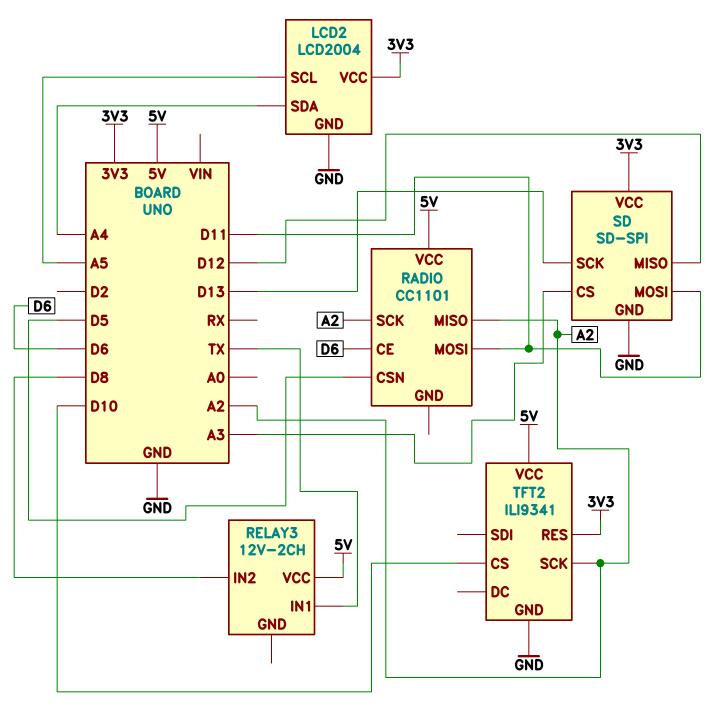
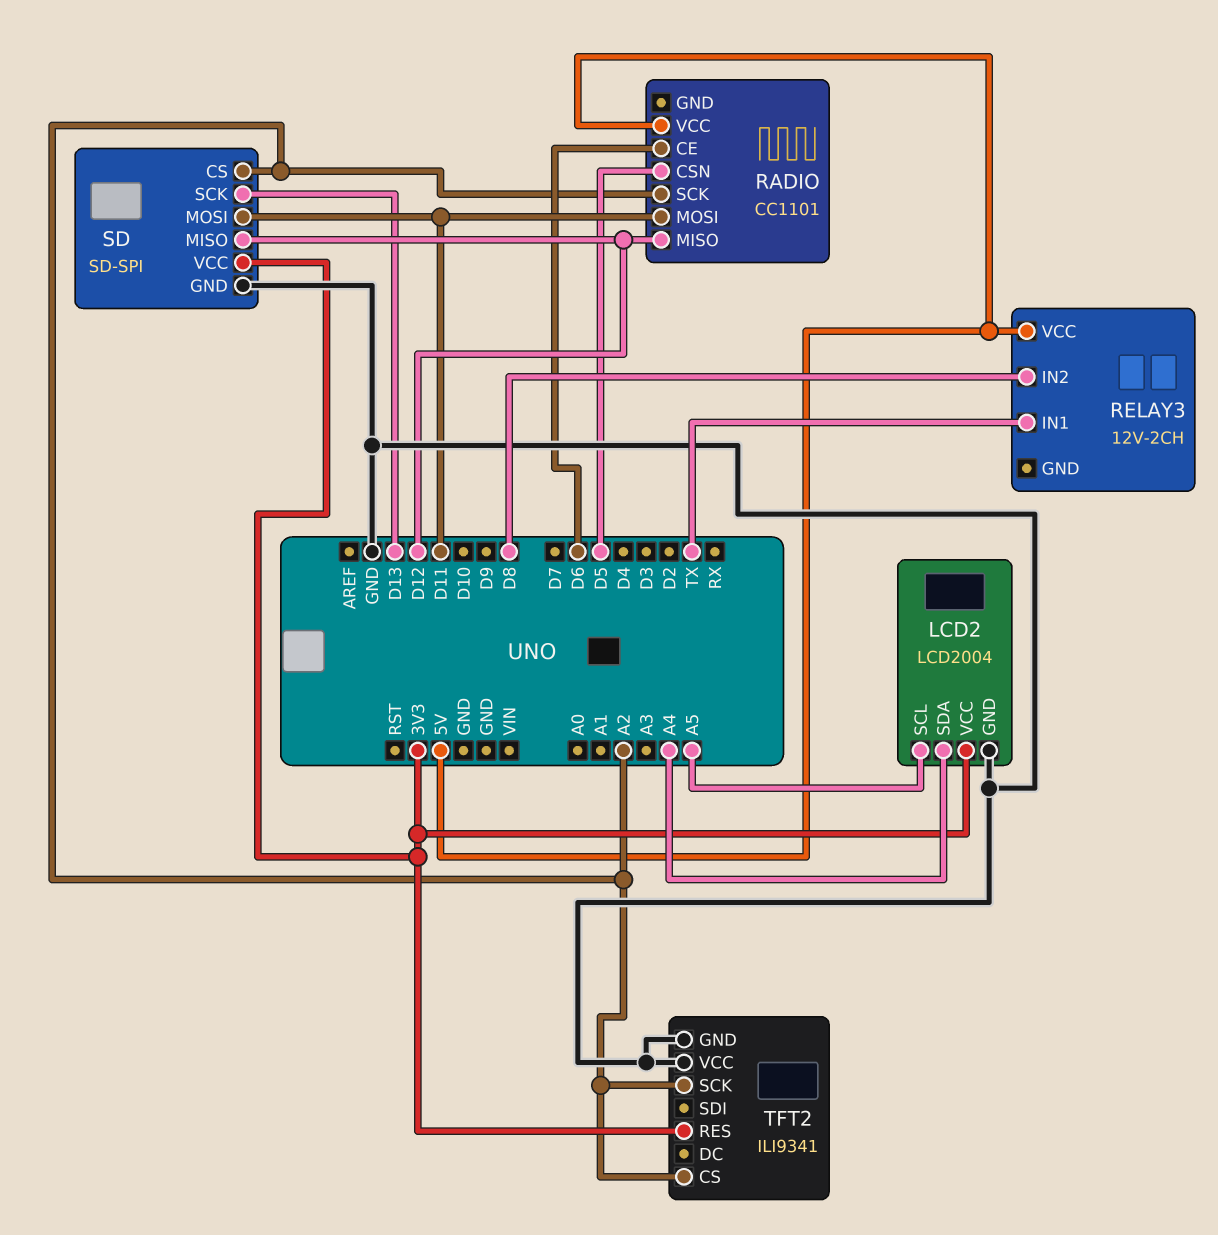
RADIO pin MISO: A2 -> D12
SD pin CS: A3 -> A2
TFT2 pin CS: D10 -> A2
TFT2 pin VCC: 5V -> GND

